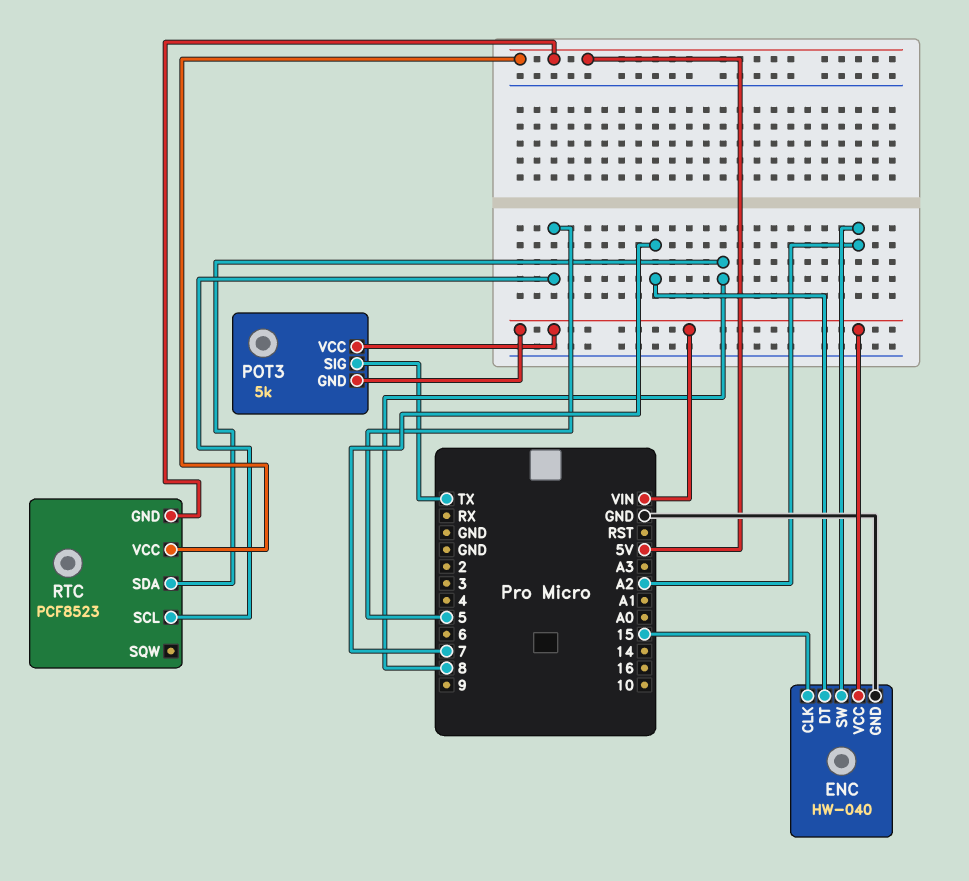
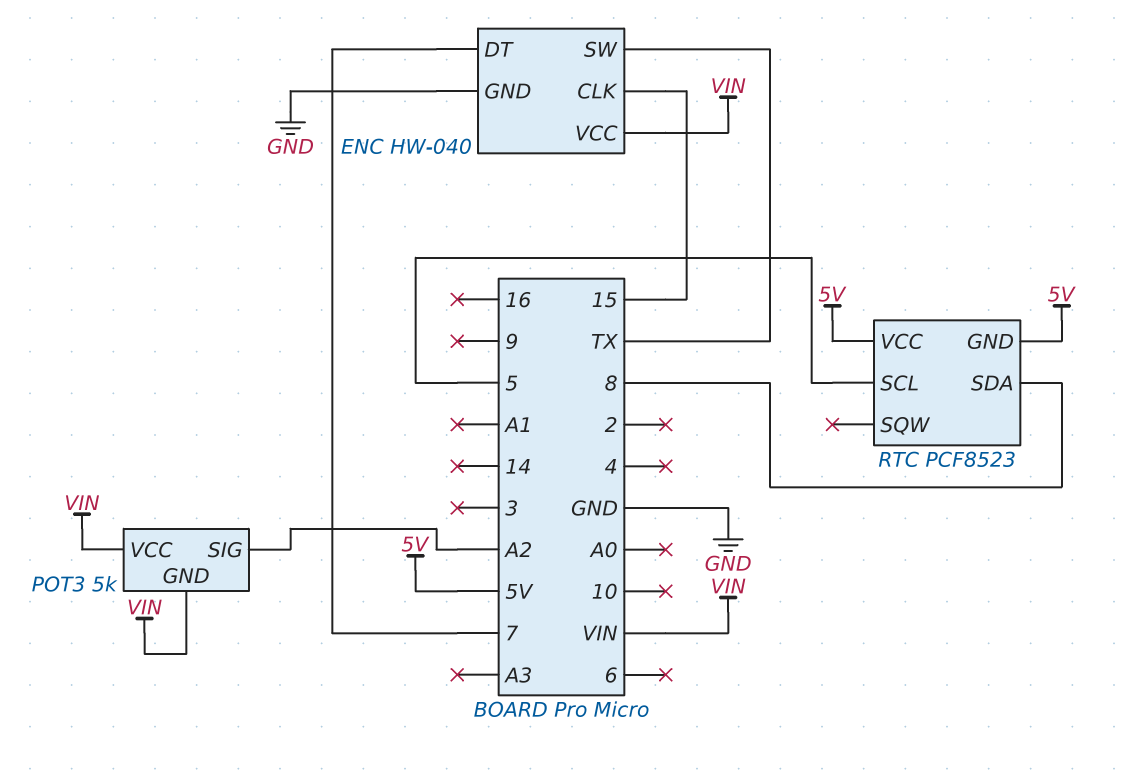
ENC pin SW: A2 -> TX
POT3 pin SIG: TX -> A2

